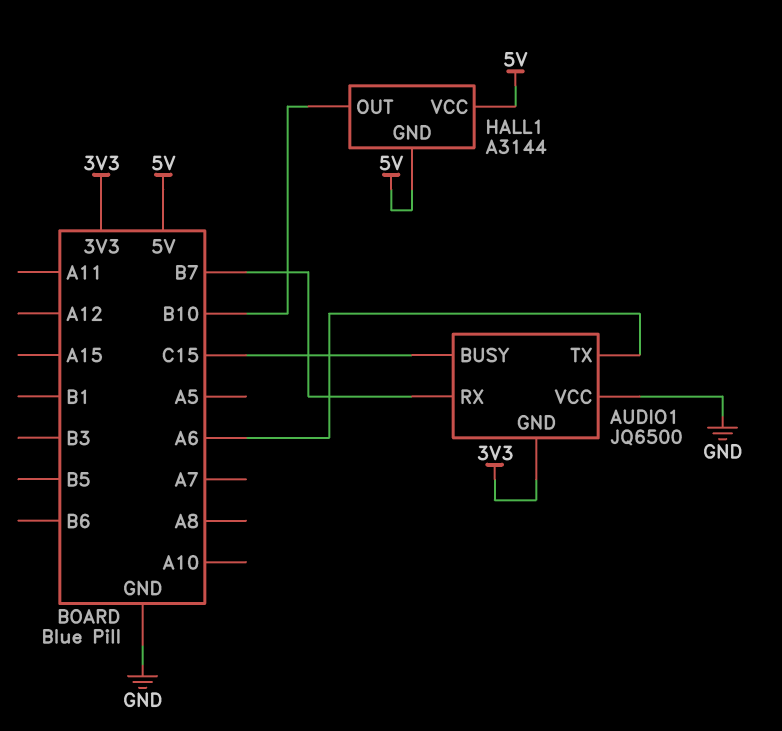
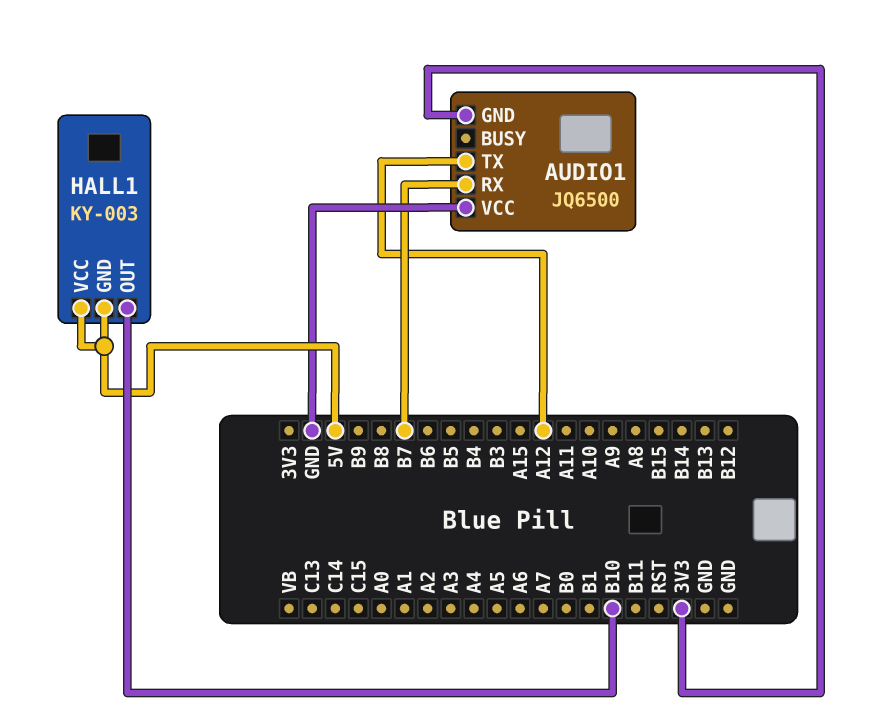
AUDIO1 pin BUSY: C15 -> none
AUDIO1 pin TX: A6 -> A12
HALL1: A3144 -> KY-003

